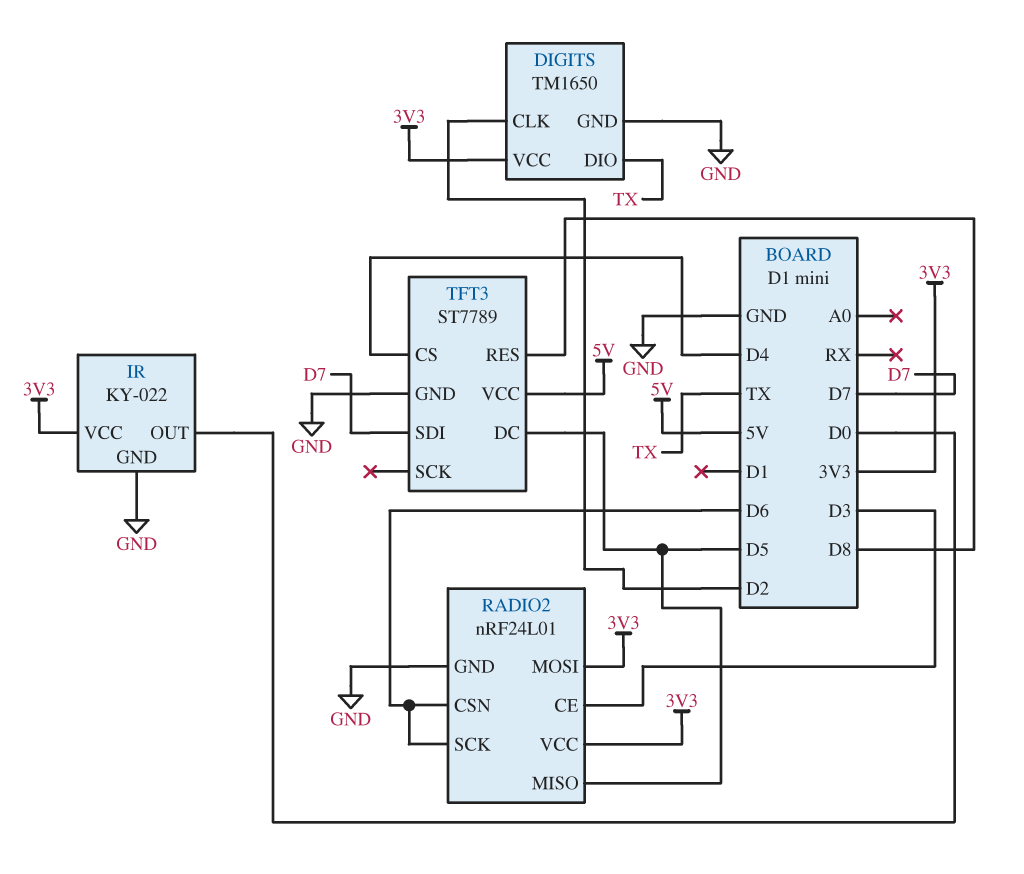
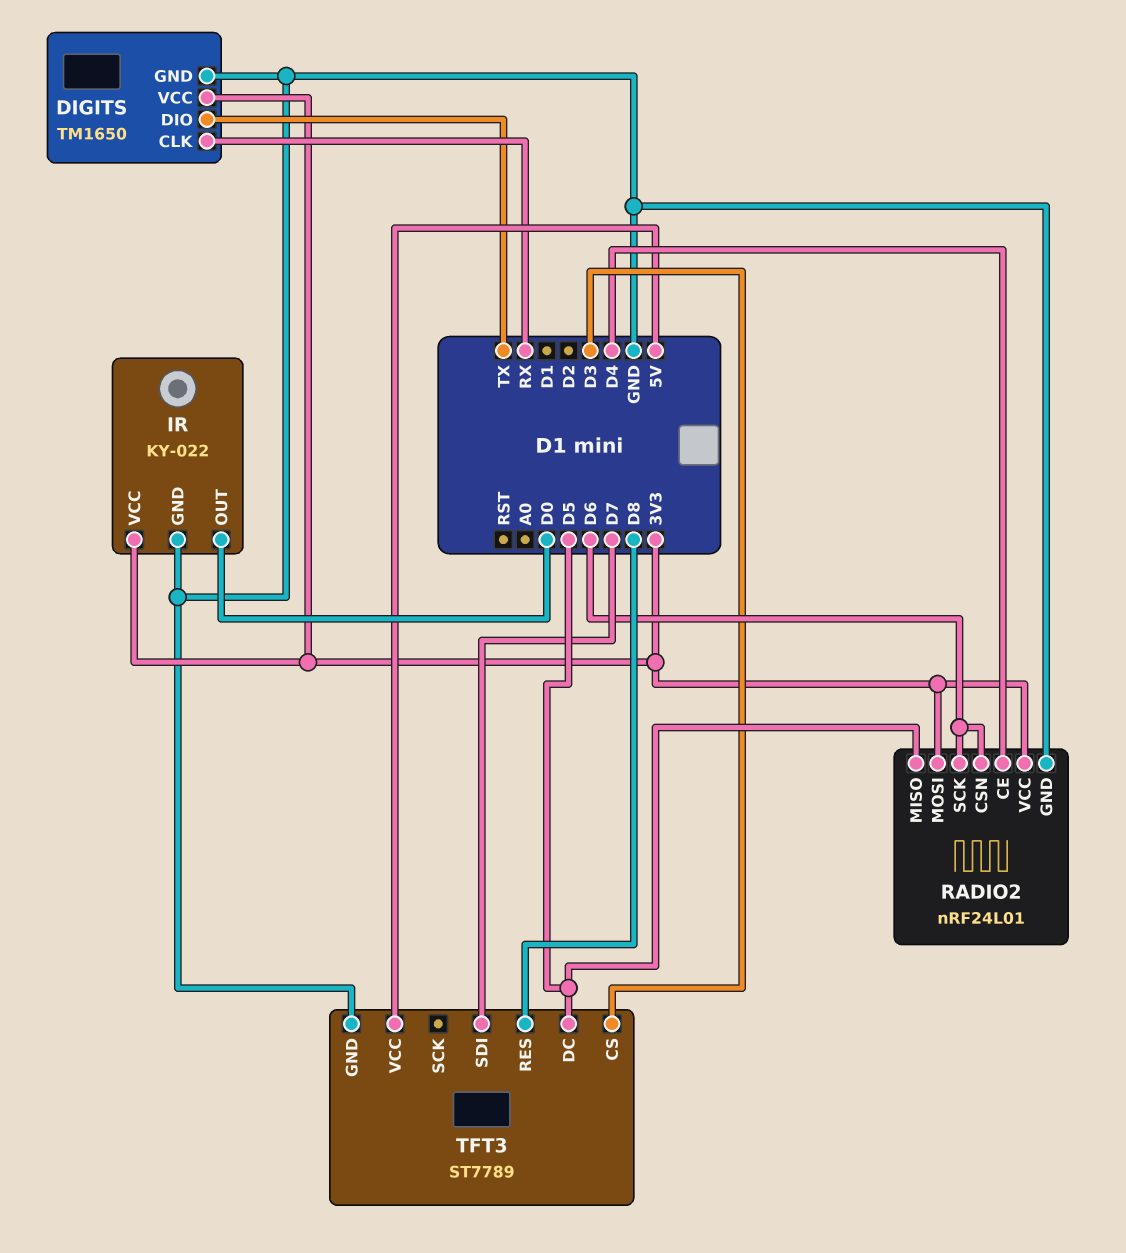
DIGITS pin CLK: D2 -> RX
RADIO2 pin CE: D3 -> D4
TFT3 pin CS: D4 -> D3

